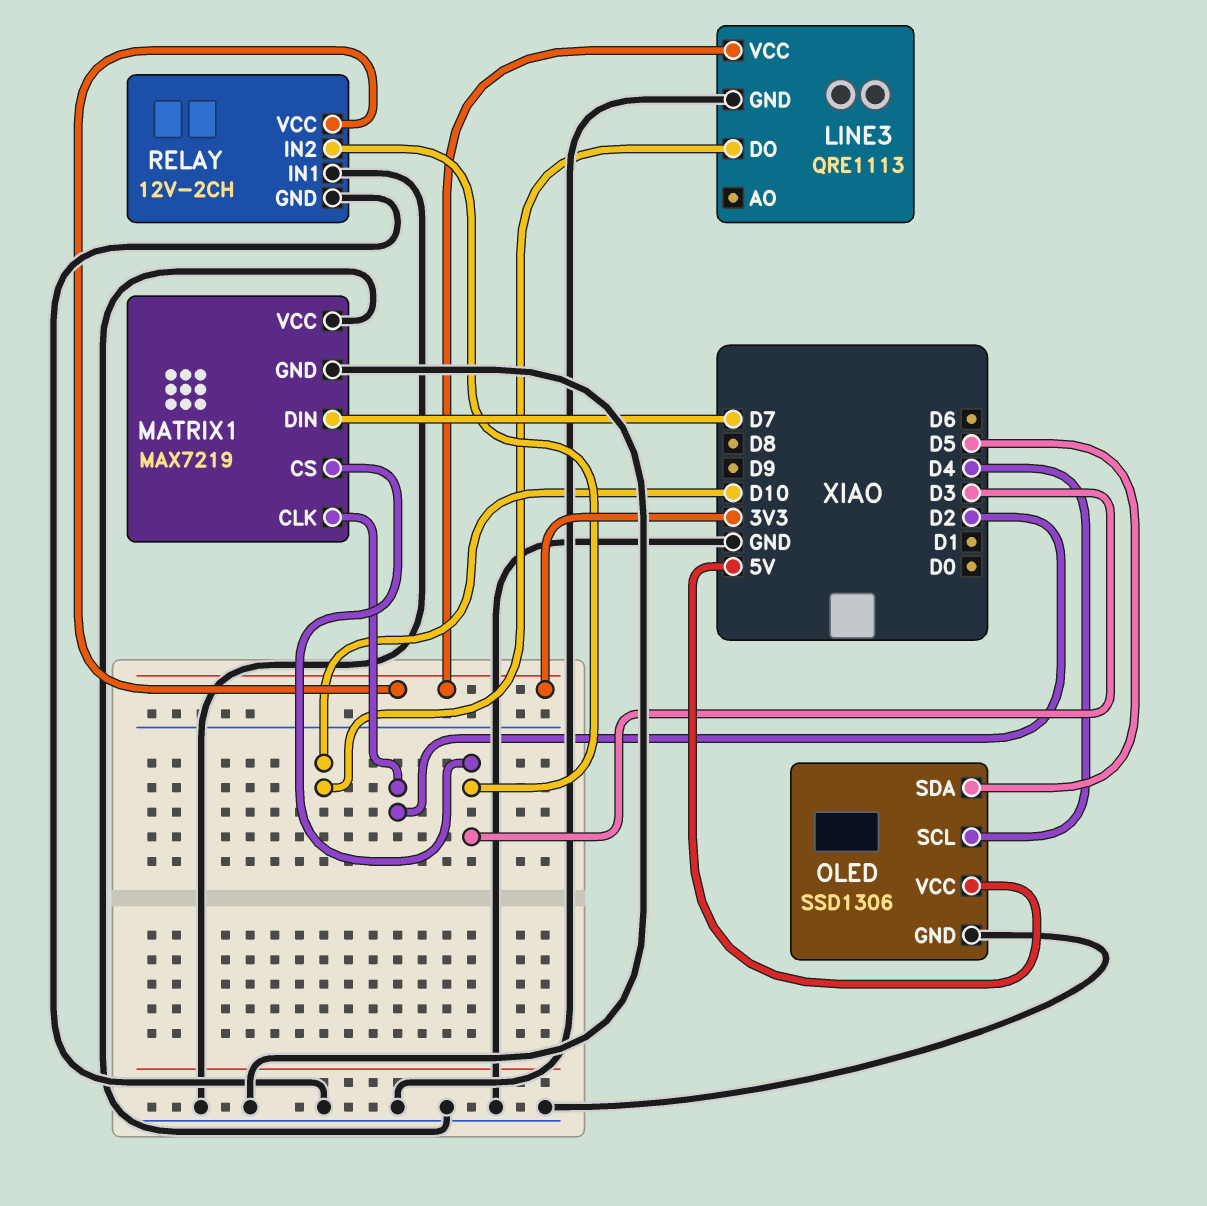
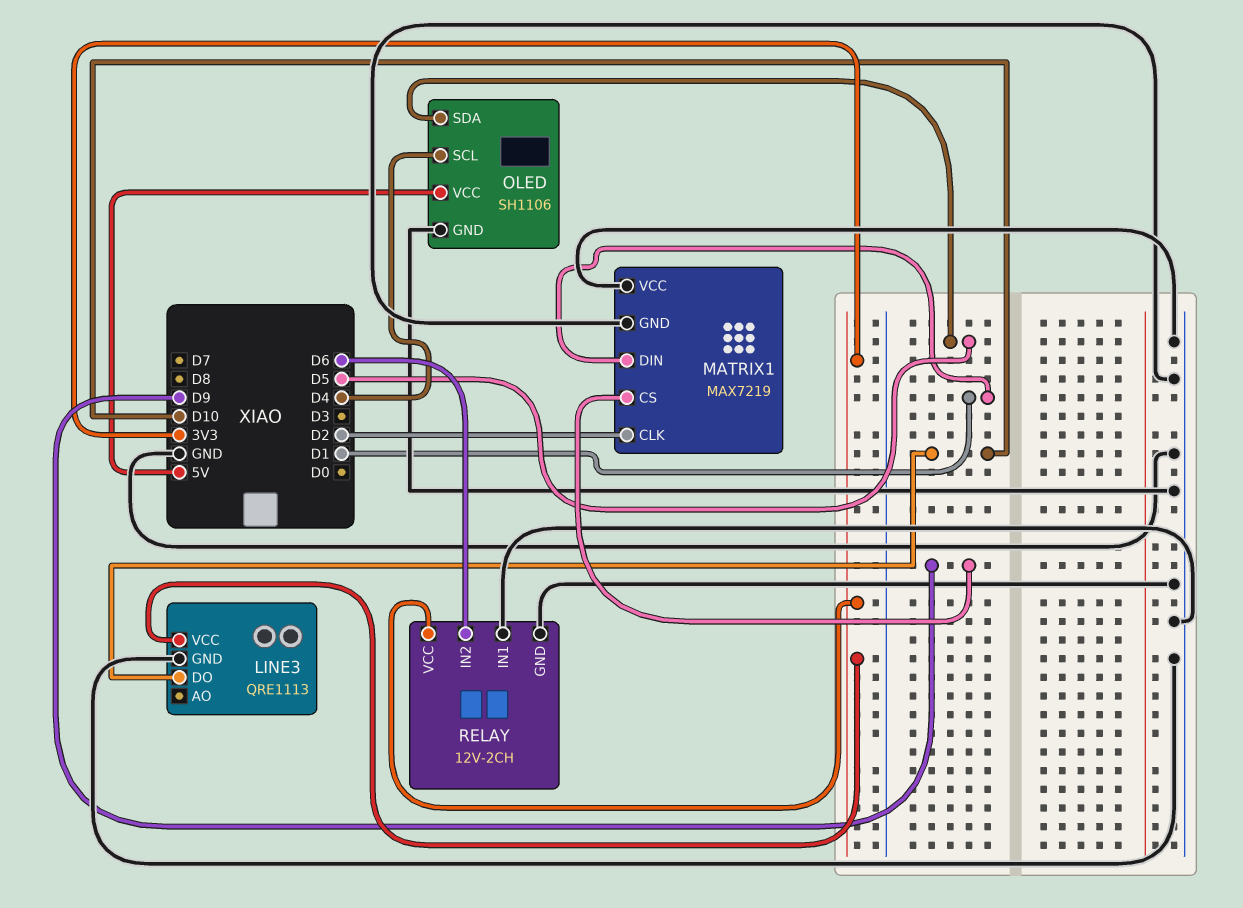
MATRIX1 pin CS: D3 -> D9
MATRIX1 pin DIN: D7 -> D1
OLED: SSD1306 -> SH1106
RELAY pin IN2: D3 -> D6

